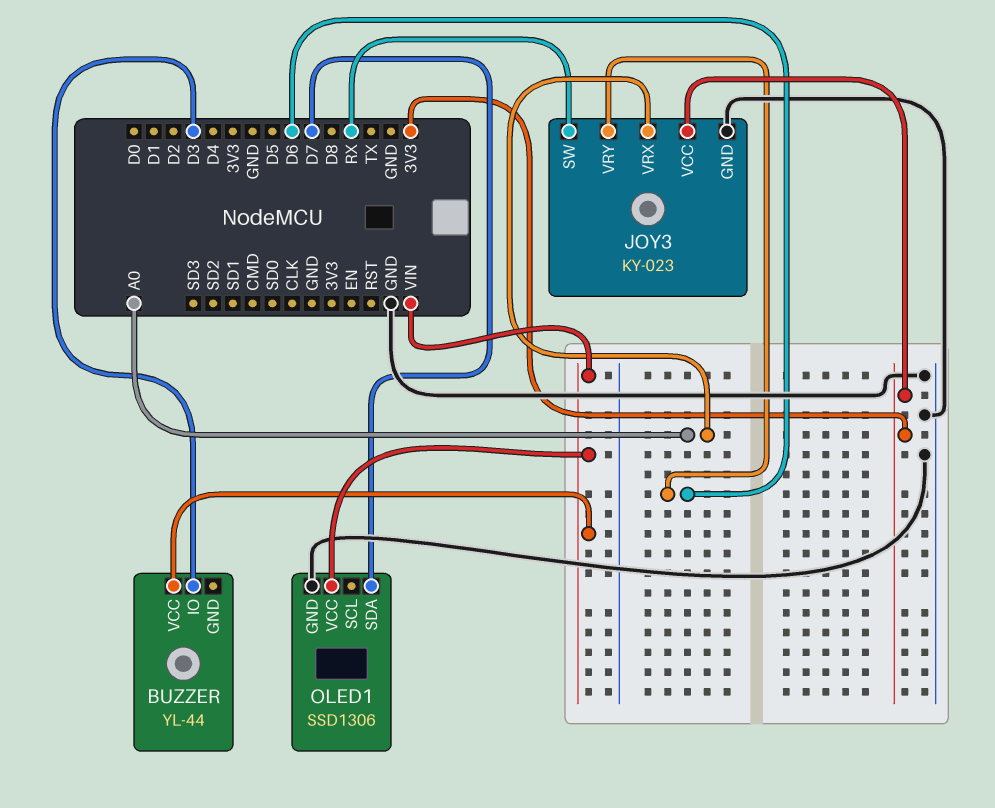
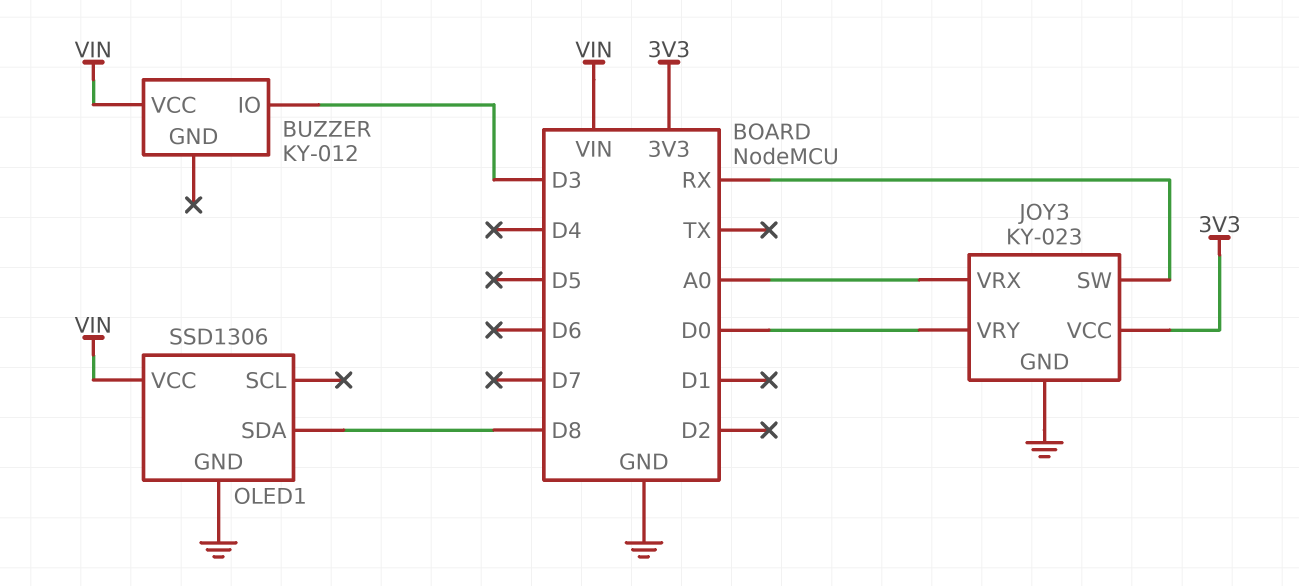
BUZZER: YL-44 -> KY-012
JOY3 pin VRY: D6 -> D0
OLED1 pin SDA: D7 -> D8

